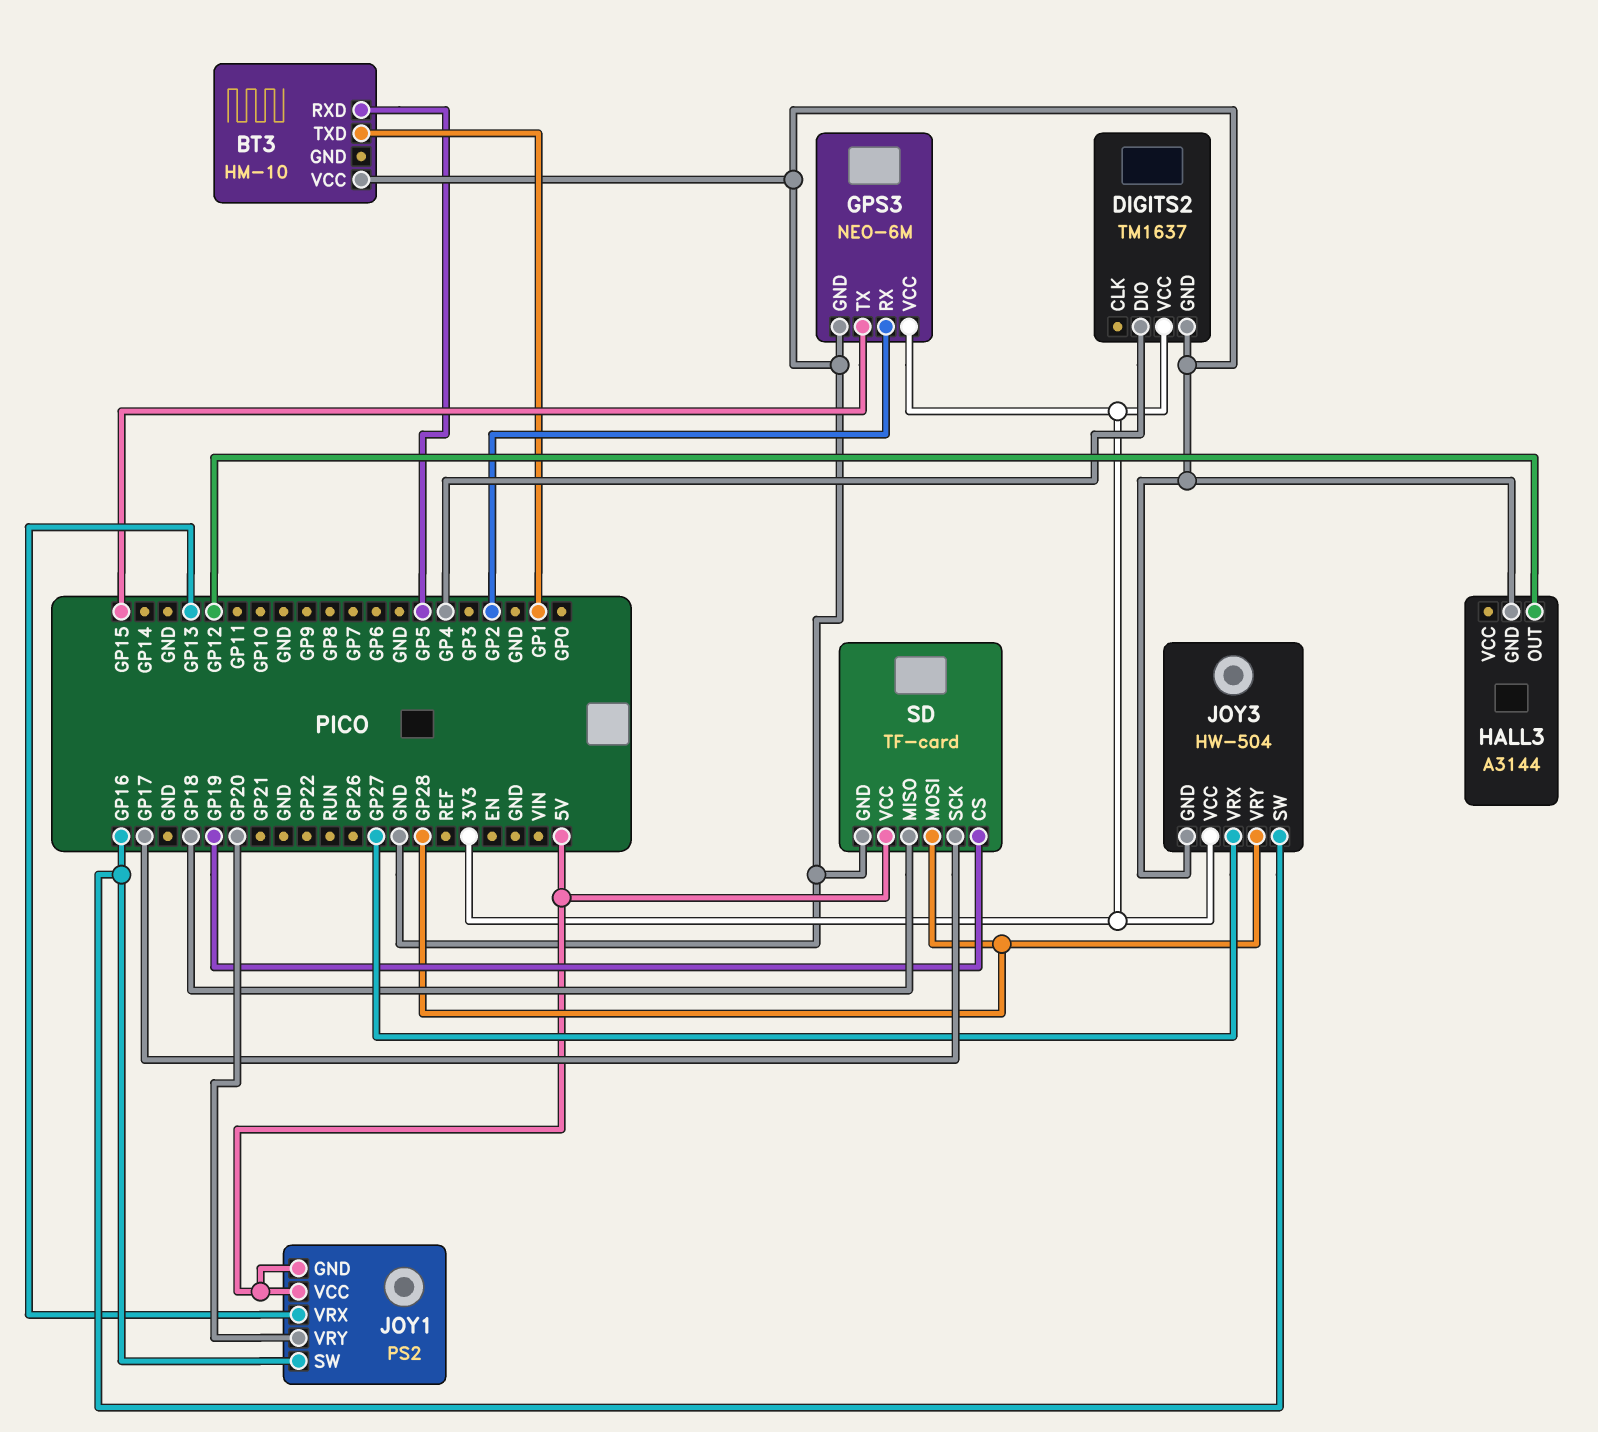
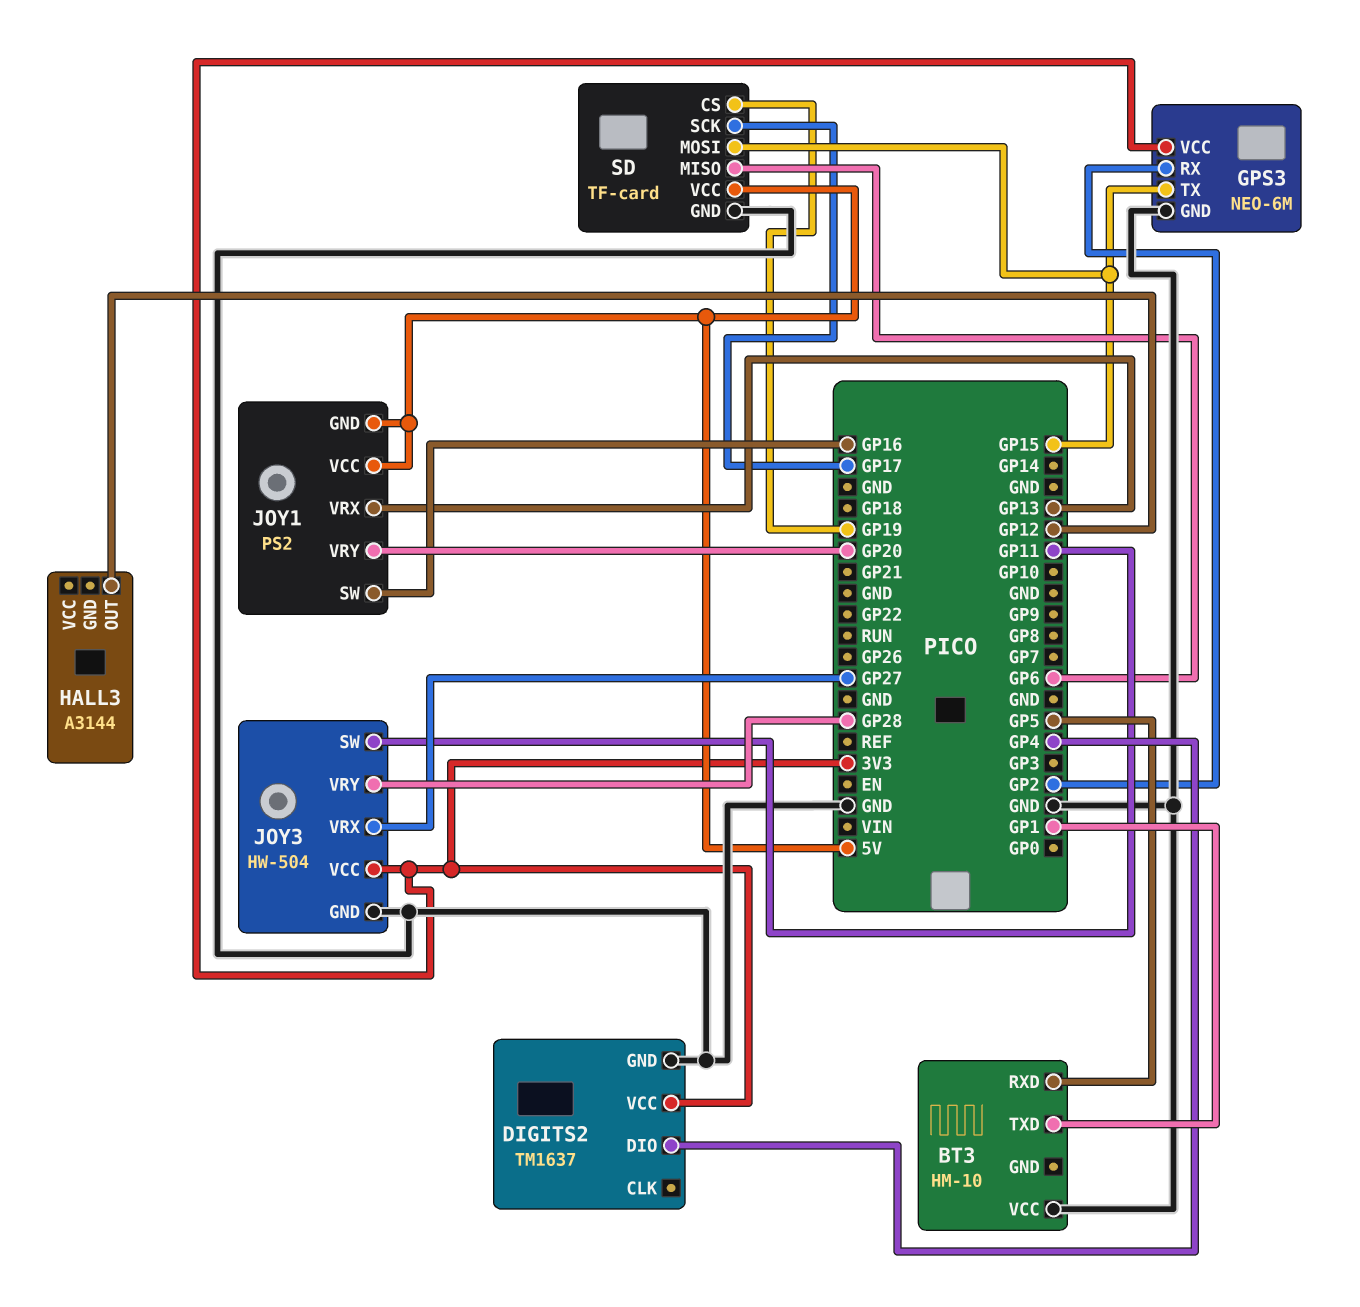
HALL3 pin GND: GND -> none
JOY3 pin SW: GP16 -> GP11
SD pin MISO: GP18 -> GP6
SD pin MOSI: GP28 -> GP15

